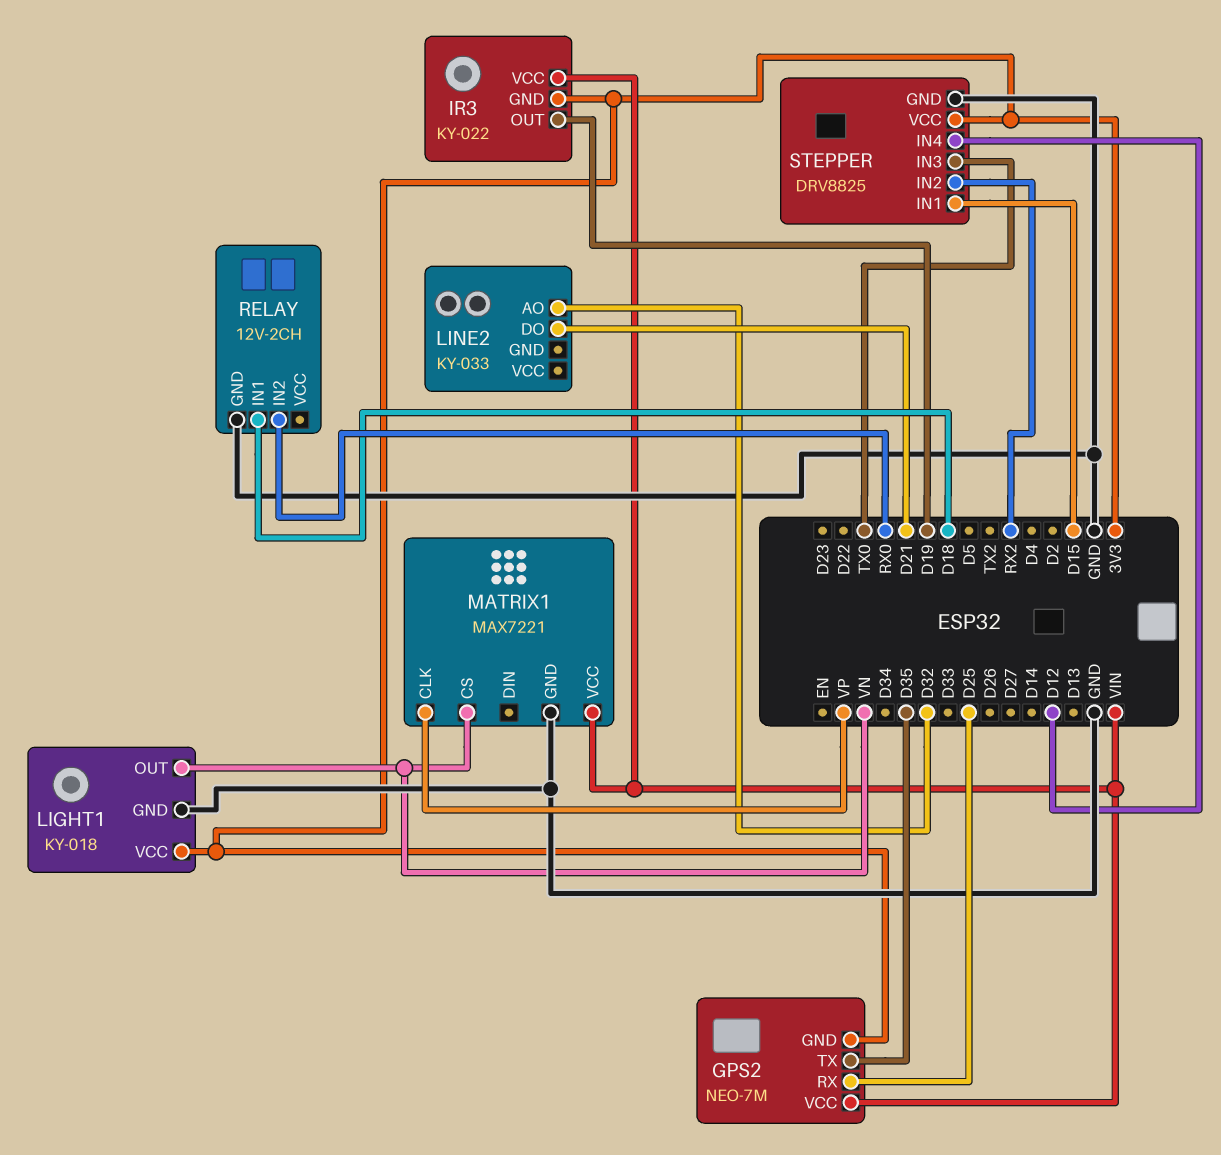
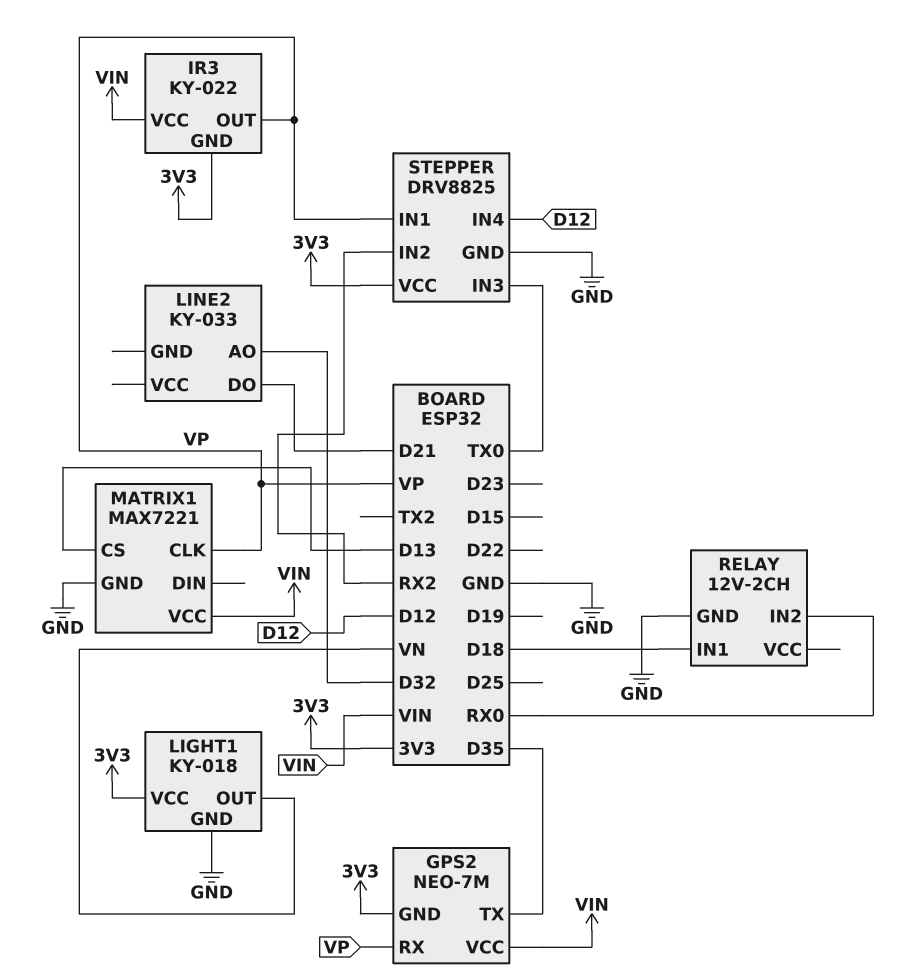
GPS2 pin RX: D25 -> VP
IR3 pin OUT: D19 -> VP
MATRIX1 pin CS: VN -> D13
STEPPER pin IN1: D15 -> VP

